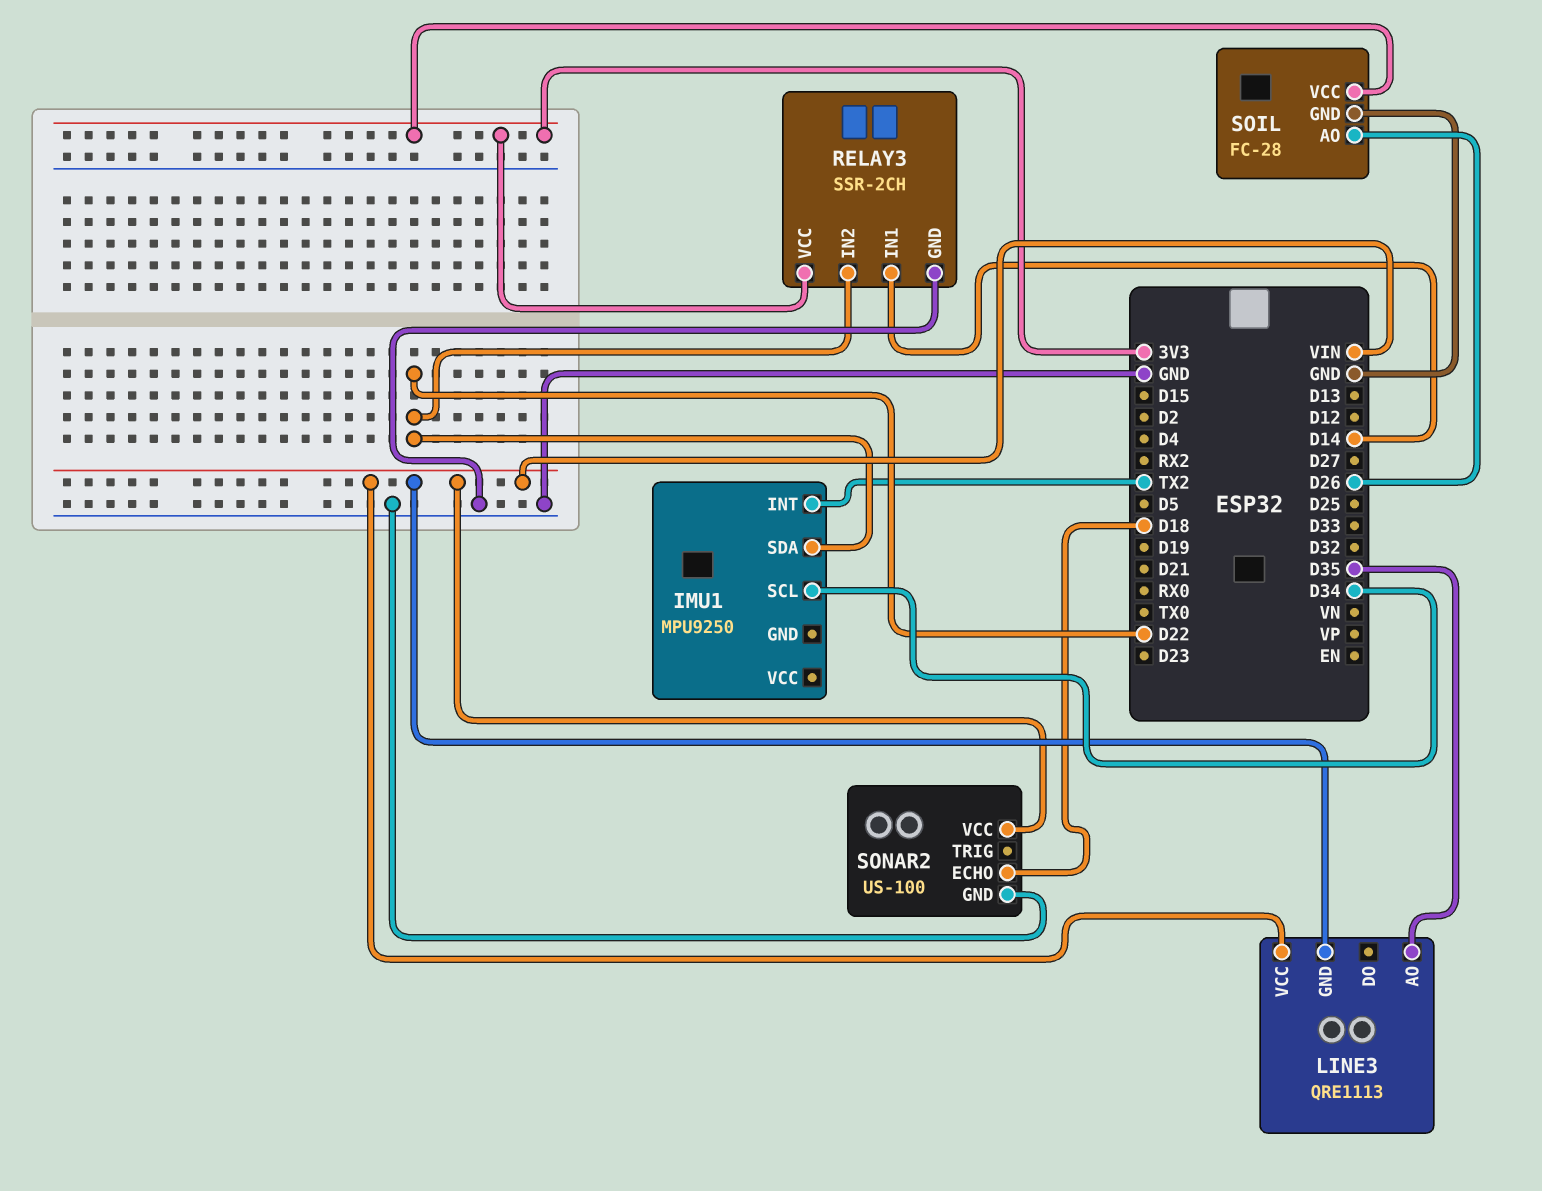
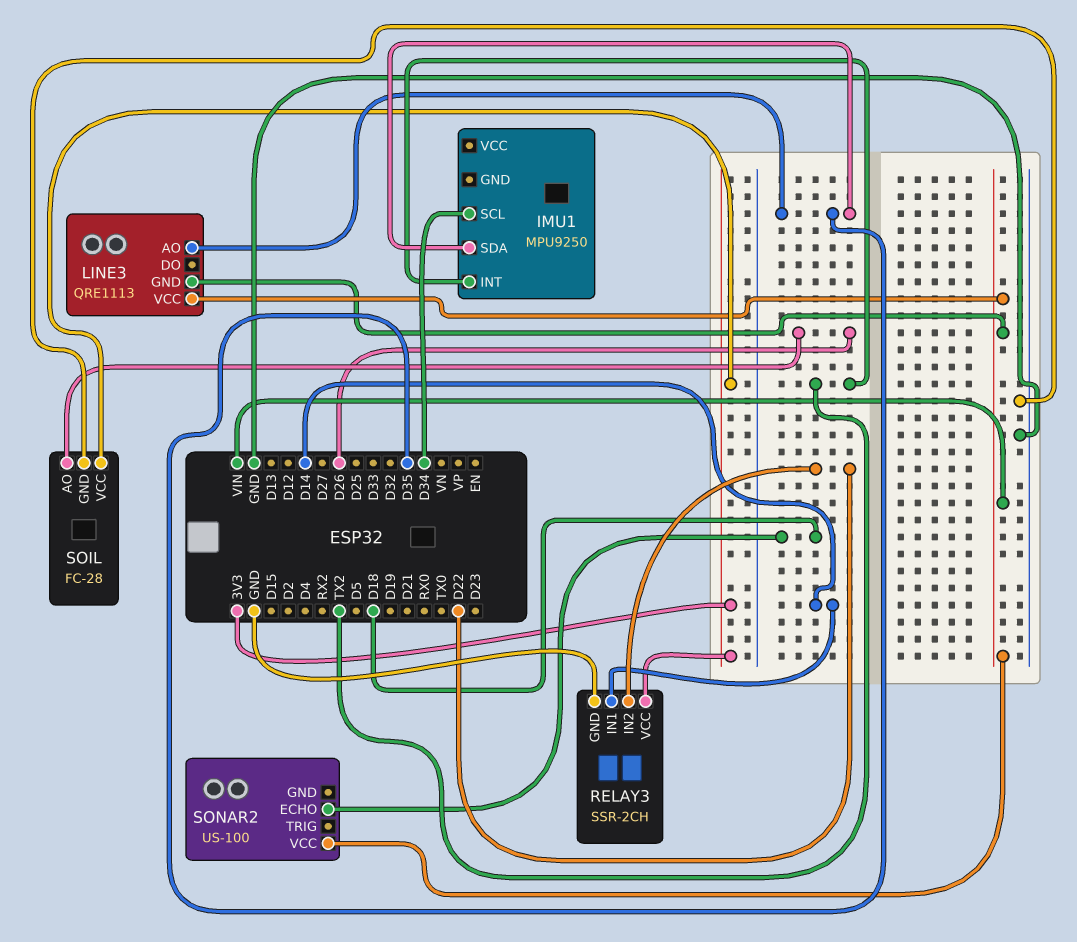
IMU1 pin SDA: D22 -> D35
SONAR2 pin GND: GND -> none

